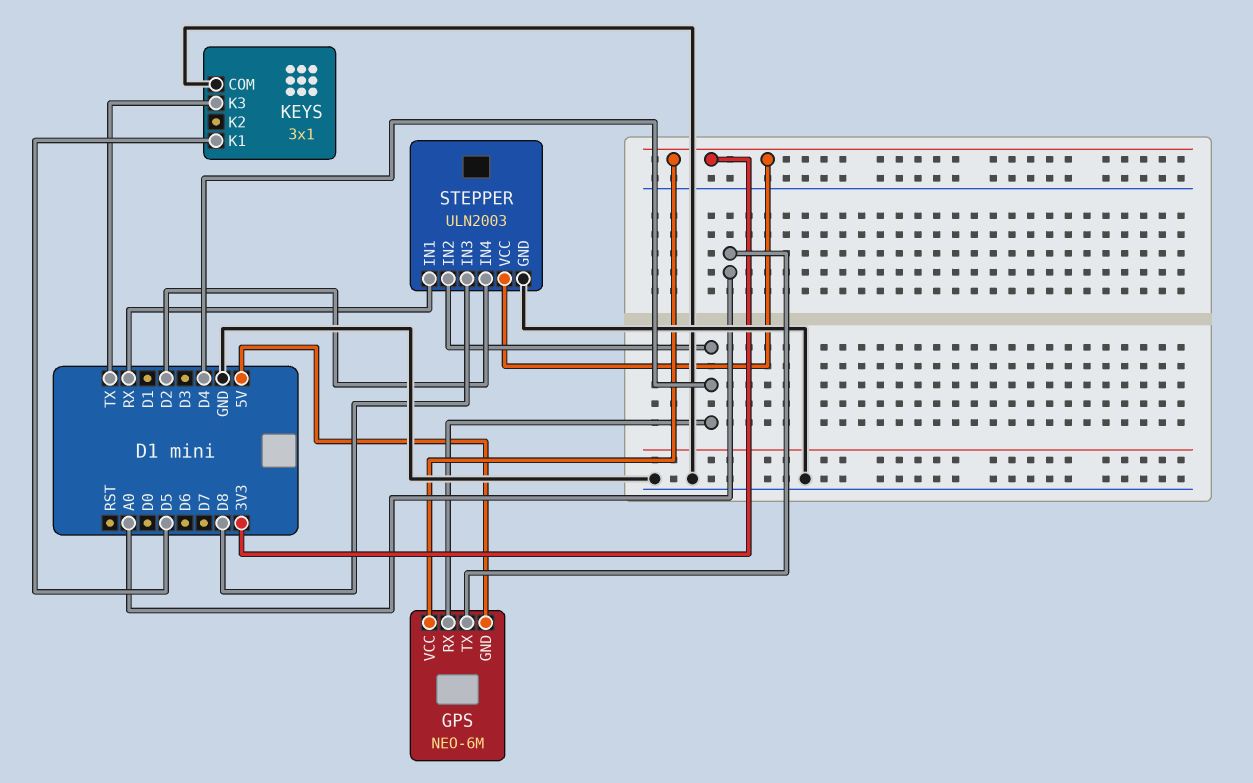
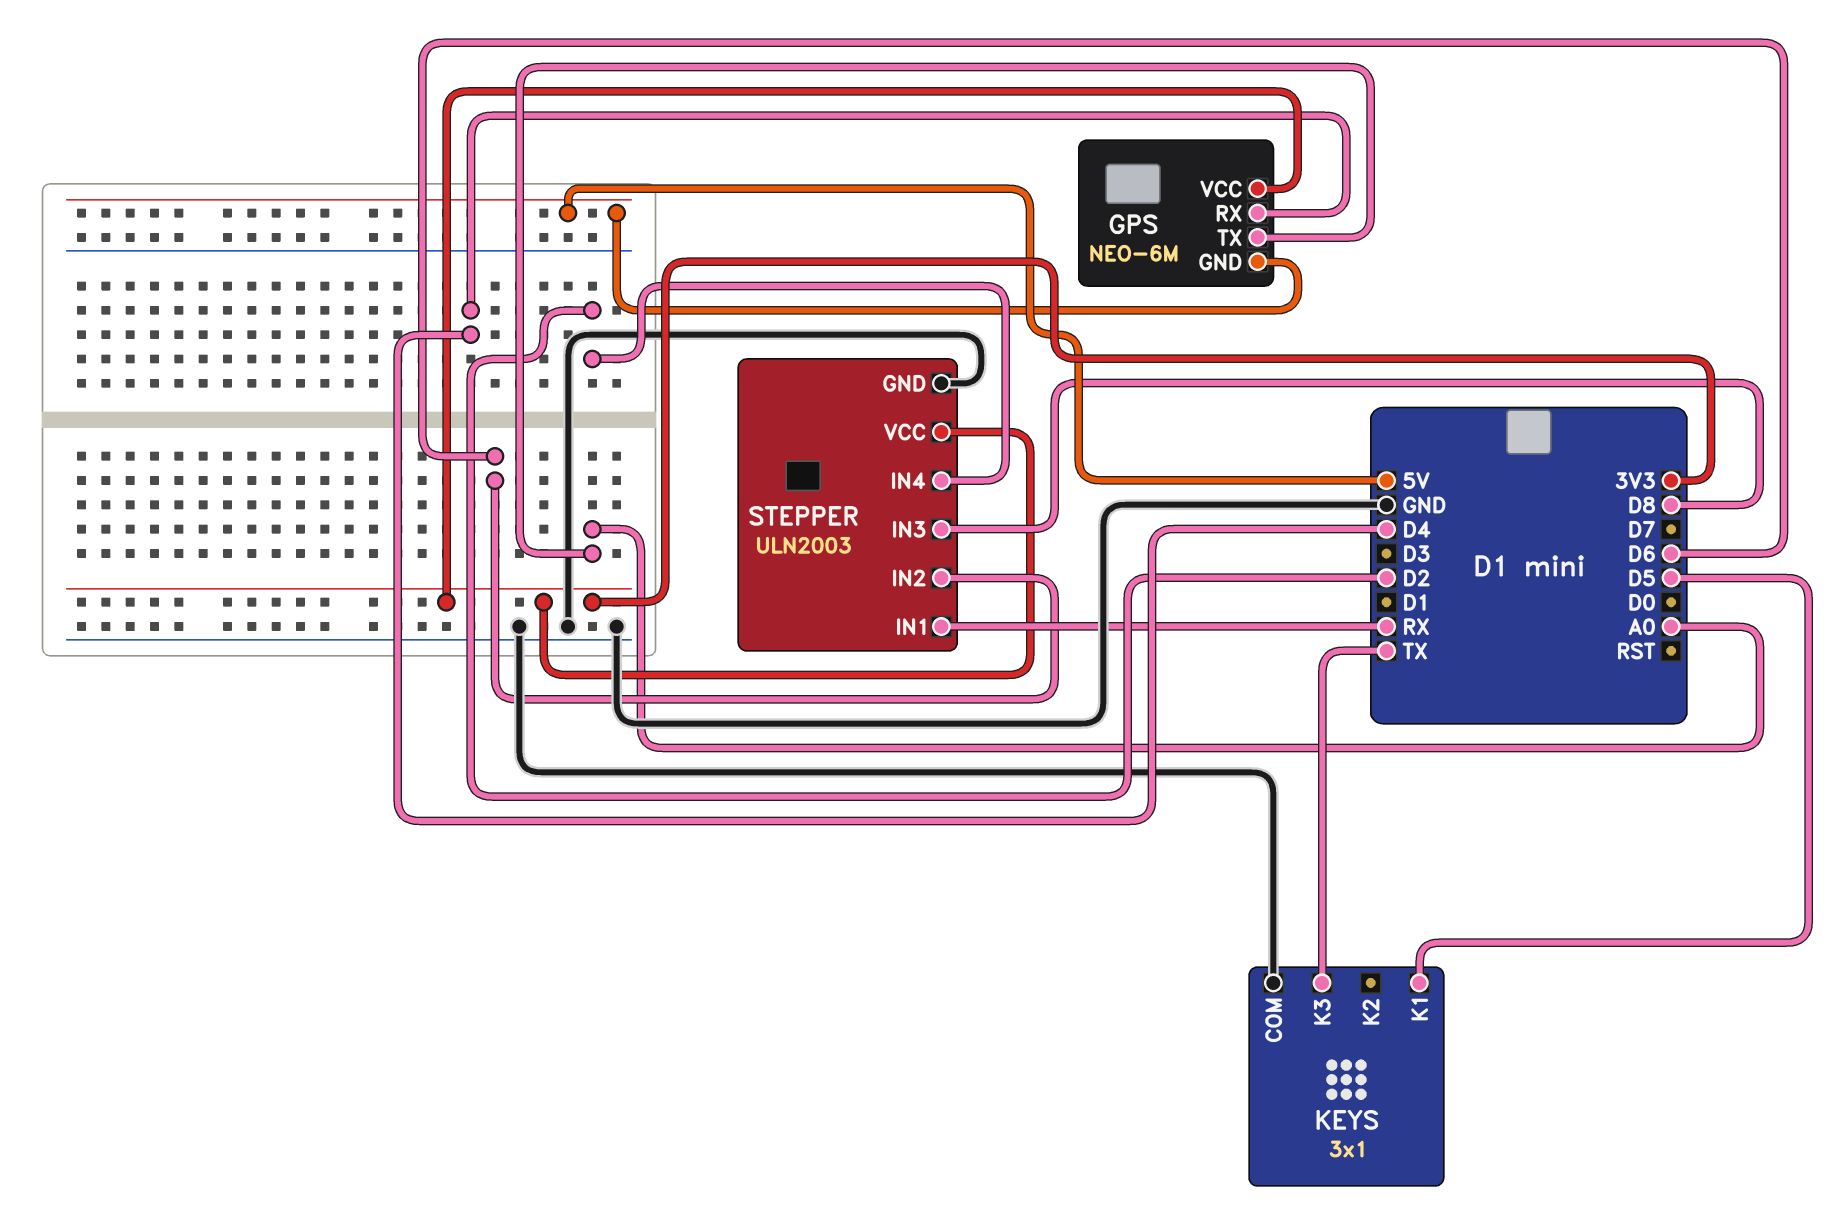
STEPPER pin IN2: D4 -> D6

